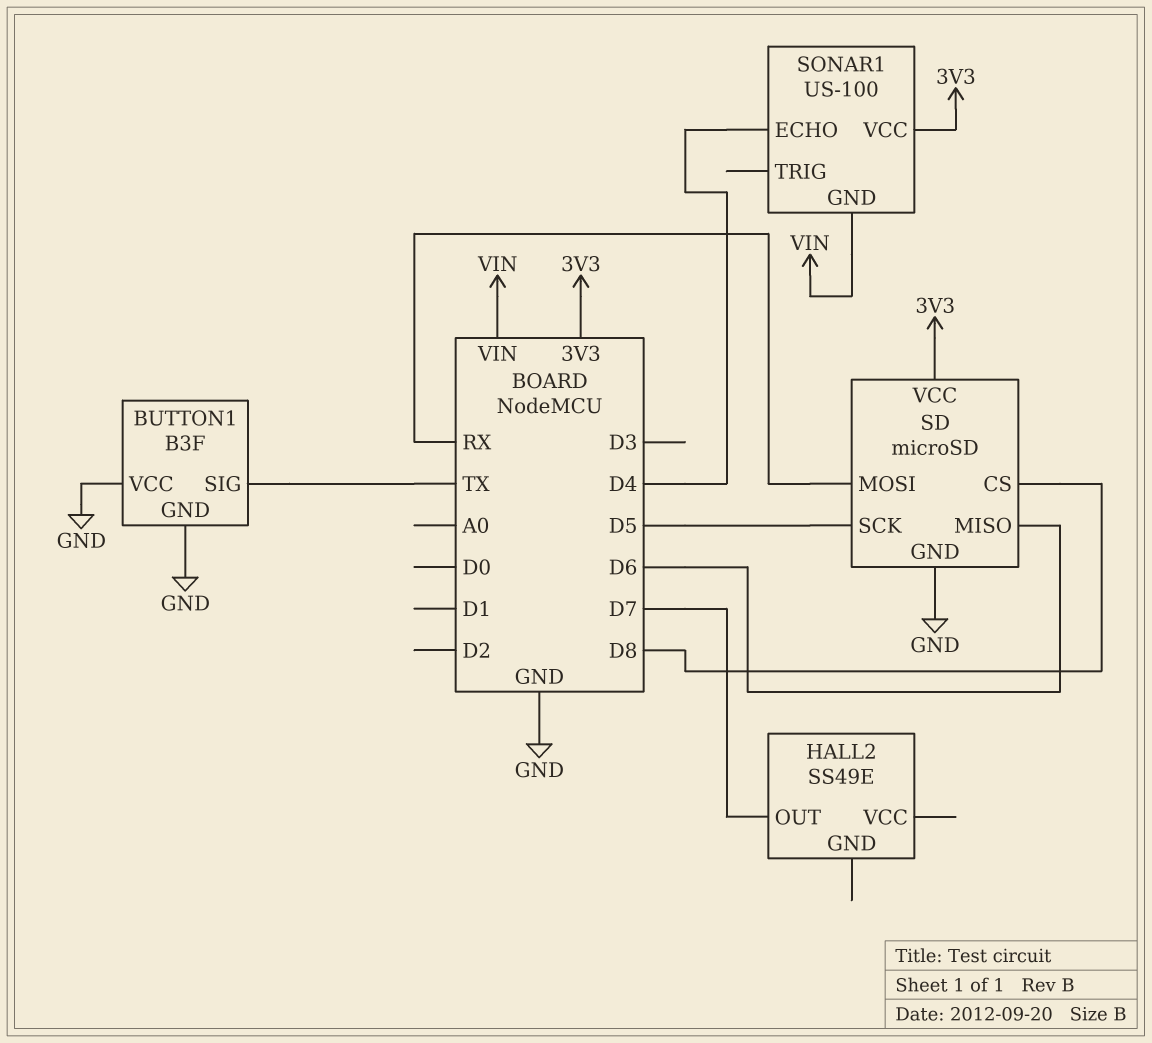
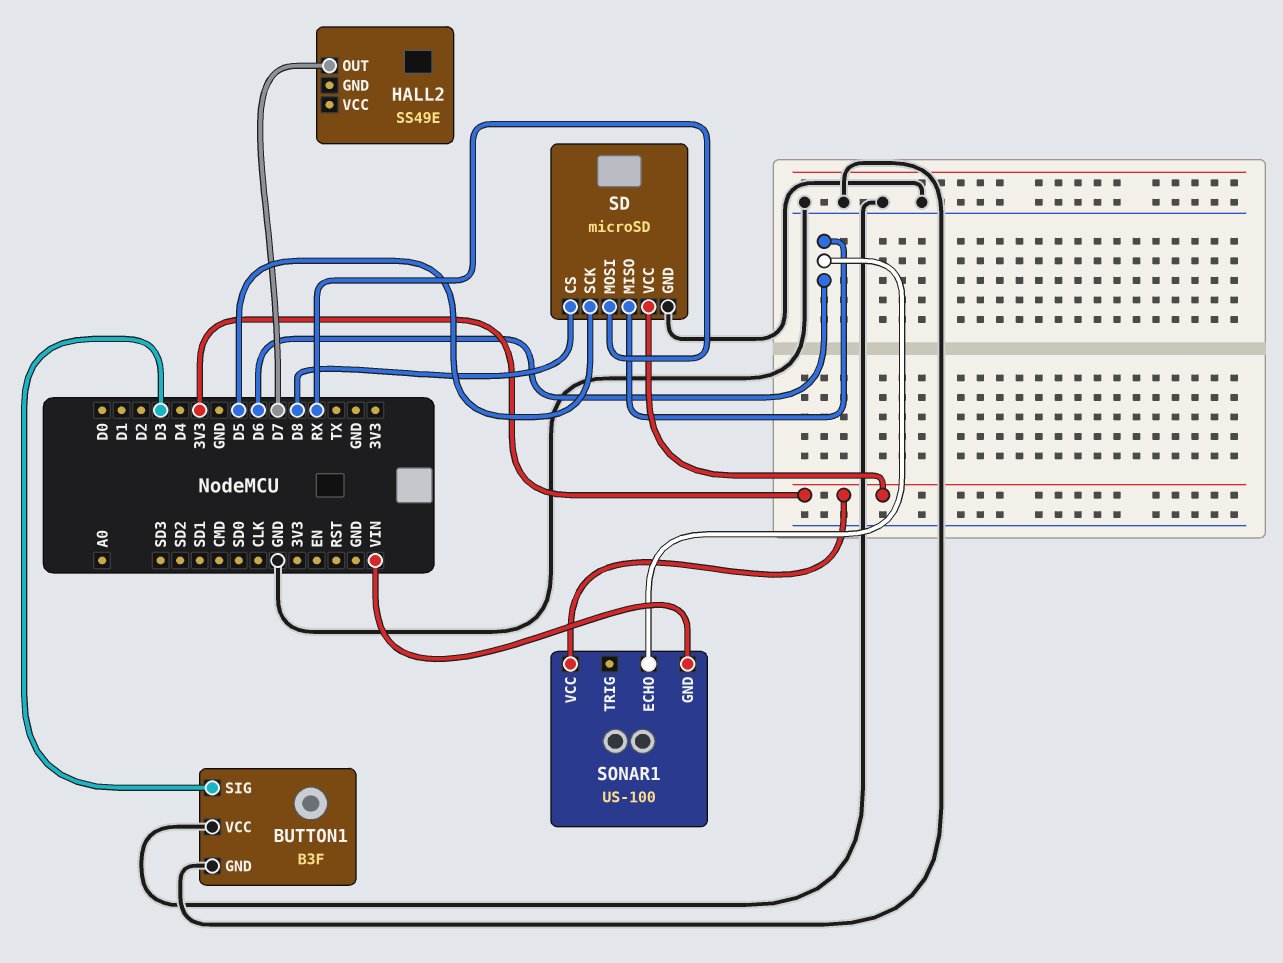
BUTTON1 pin SIG: TX -> D3
SONAR1 pin ECHO: D4 -> D6

